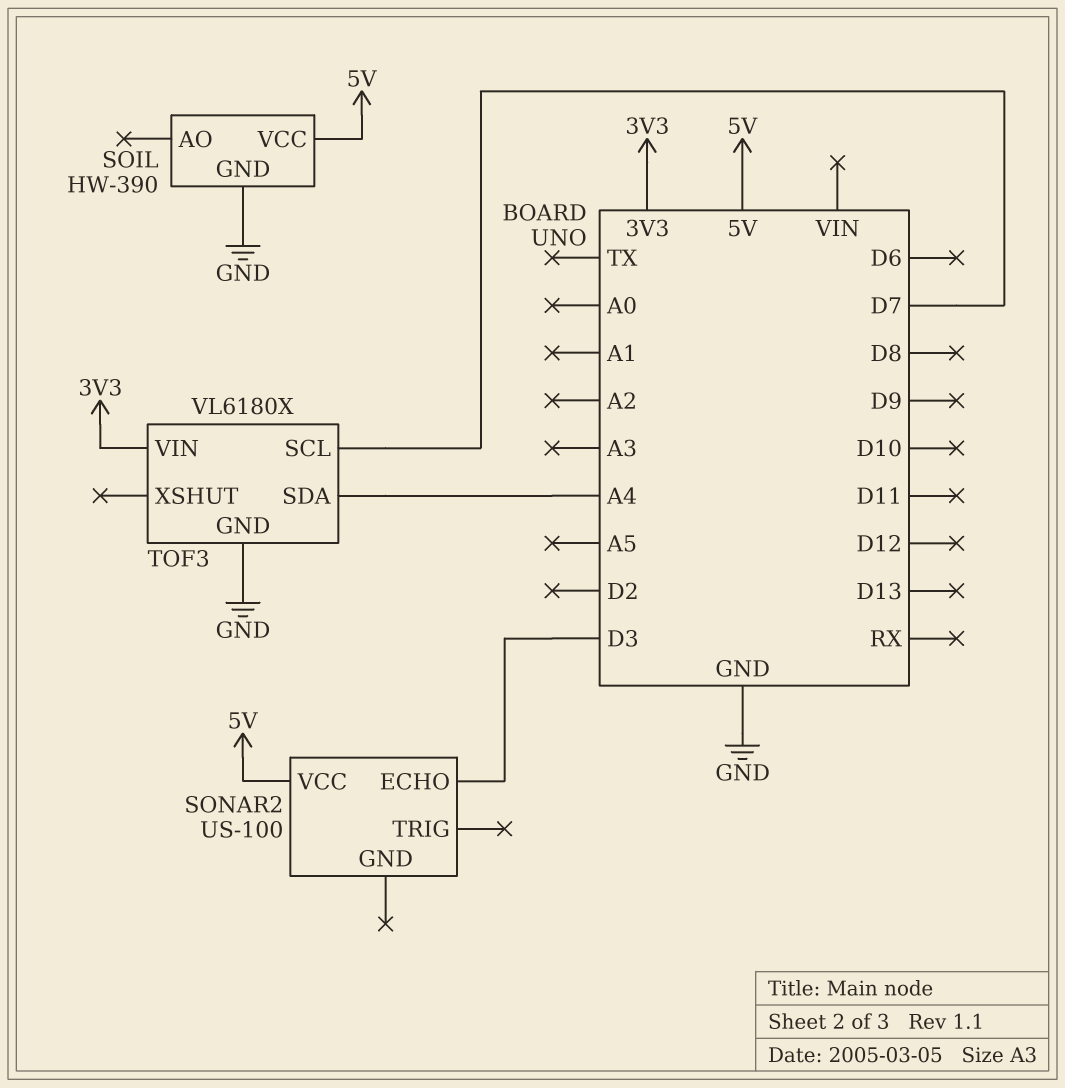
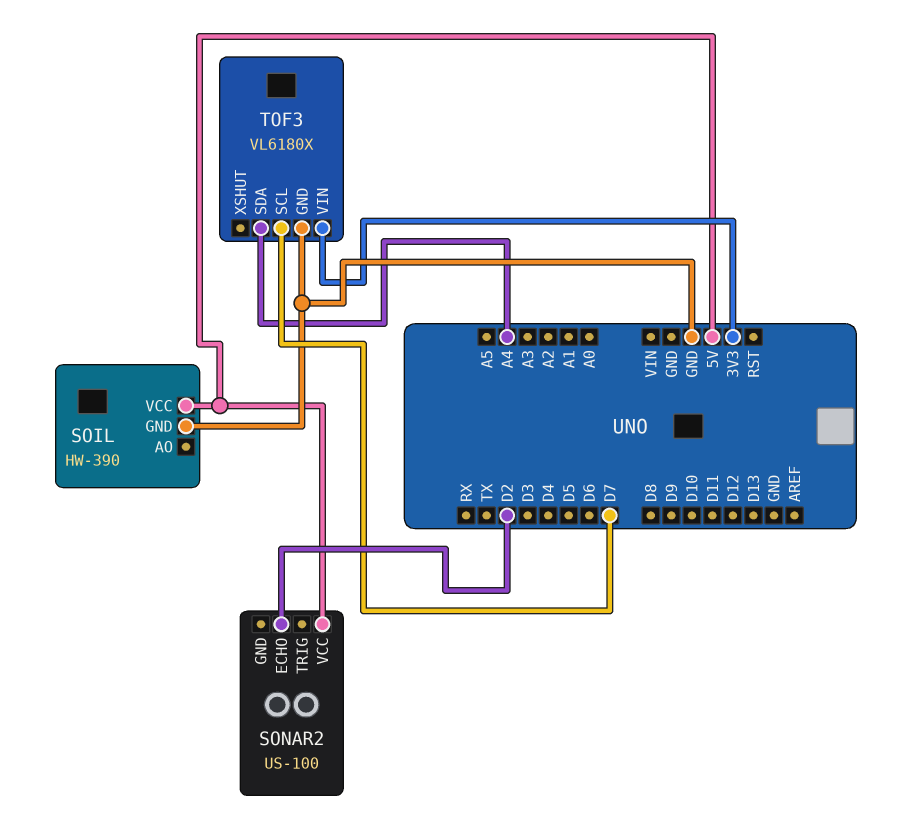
SONAR2 pin ECHO: D3 -> D2

